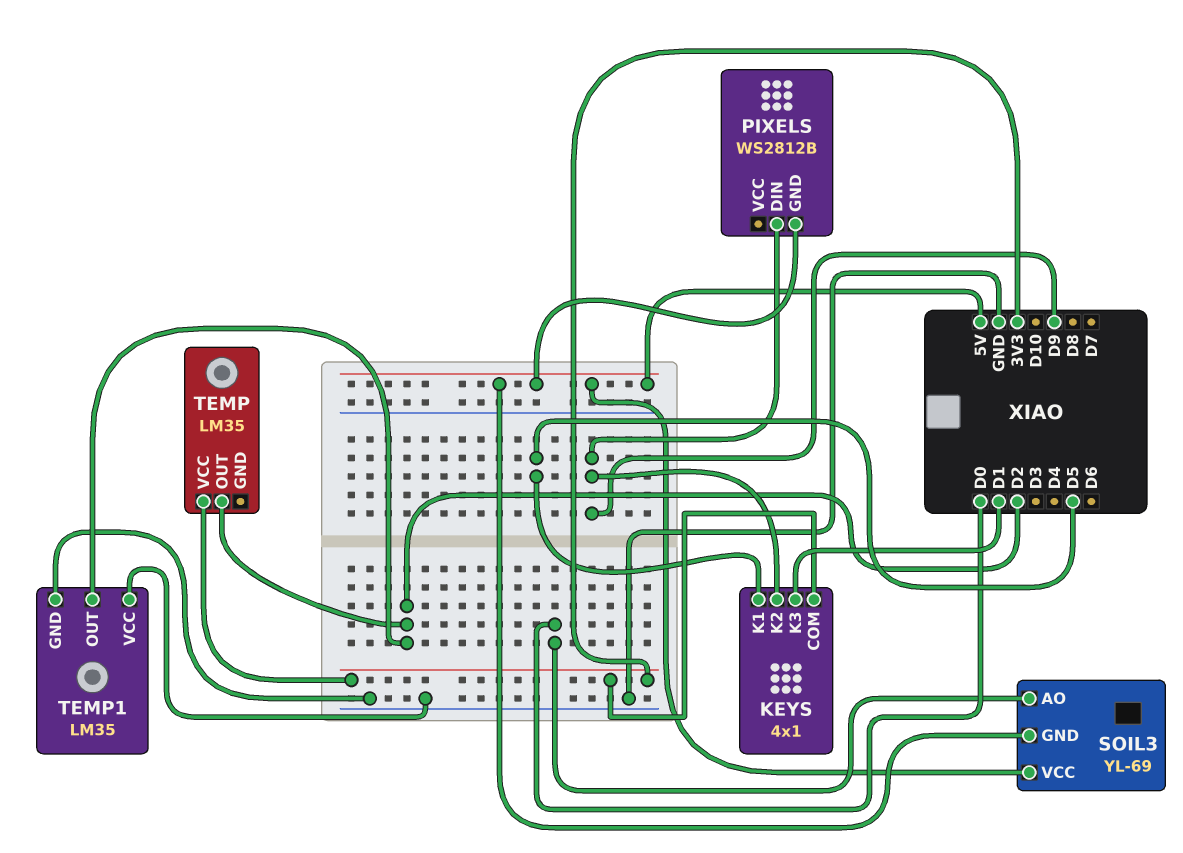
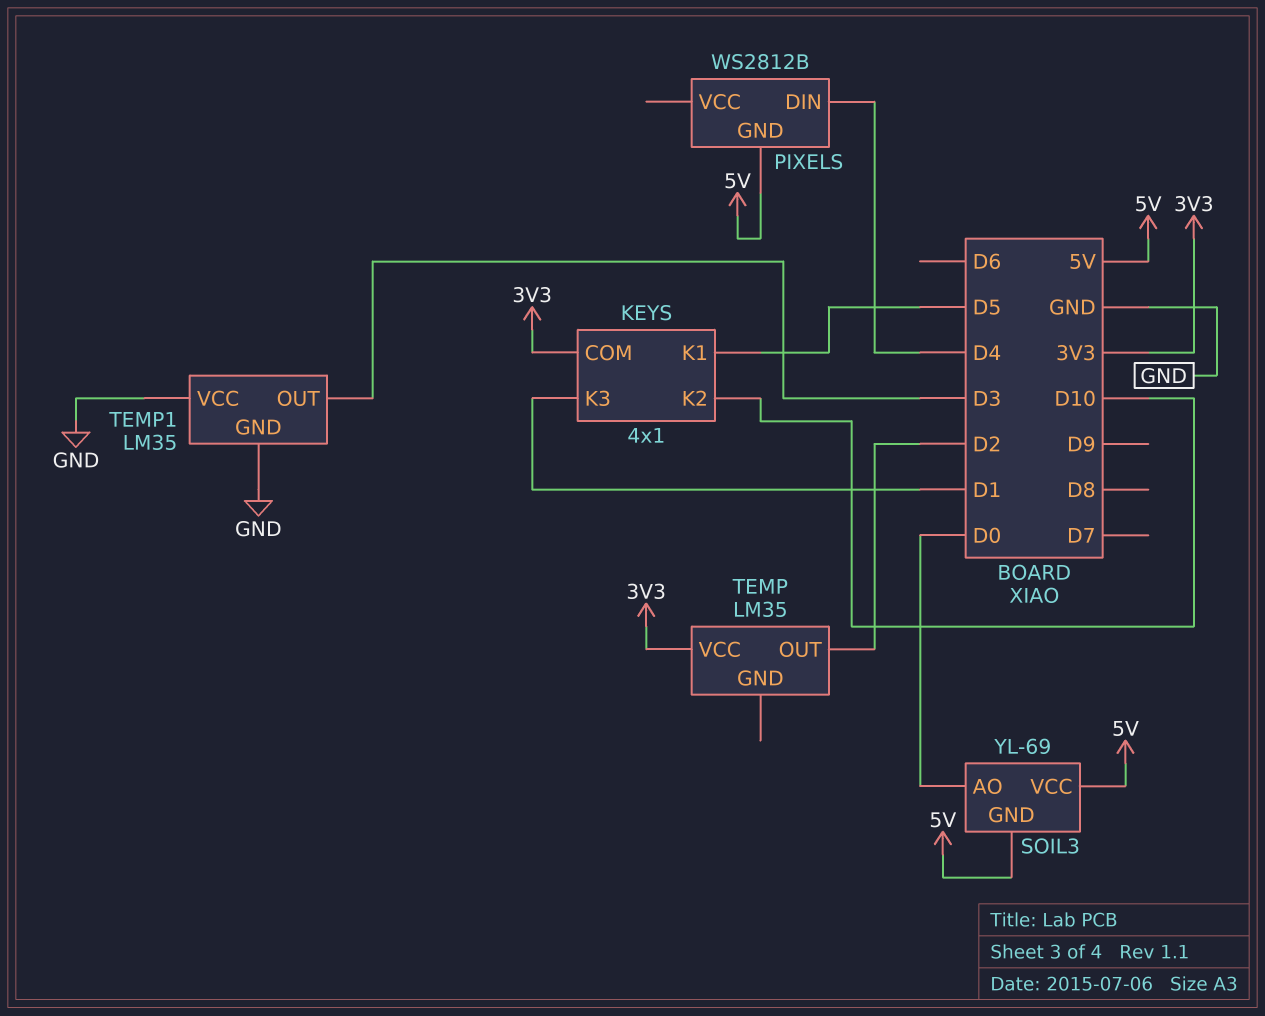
KEYS pin K2: D9 -> D10
PIXELS pin DIN: D9 -> D4
TEMP1 pin OUT: D2 -> D3

